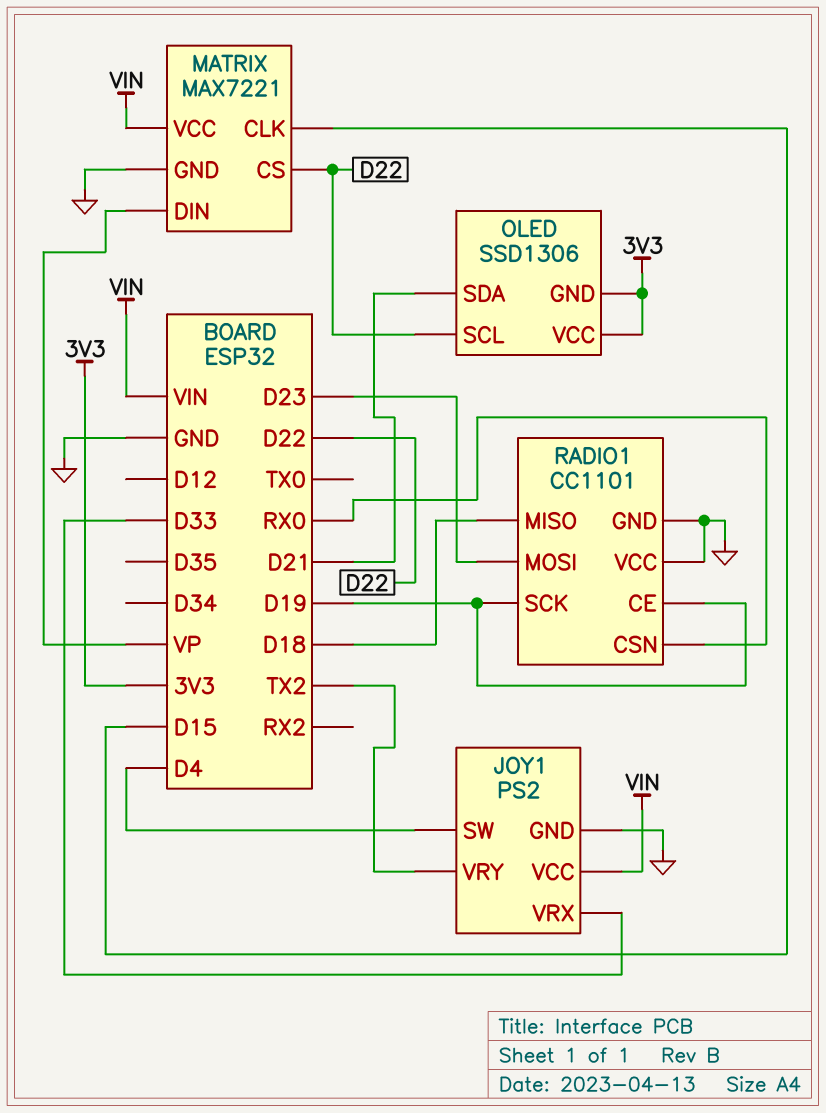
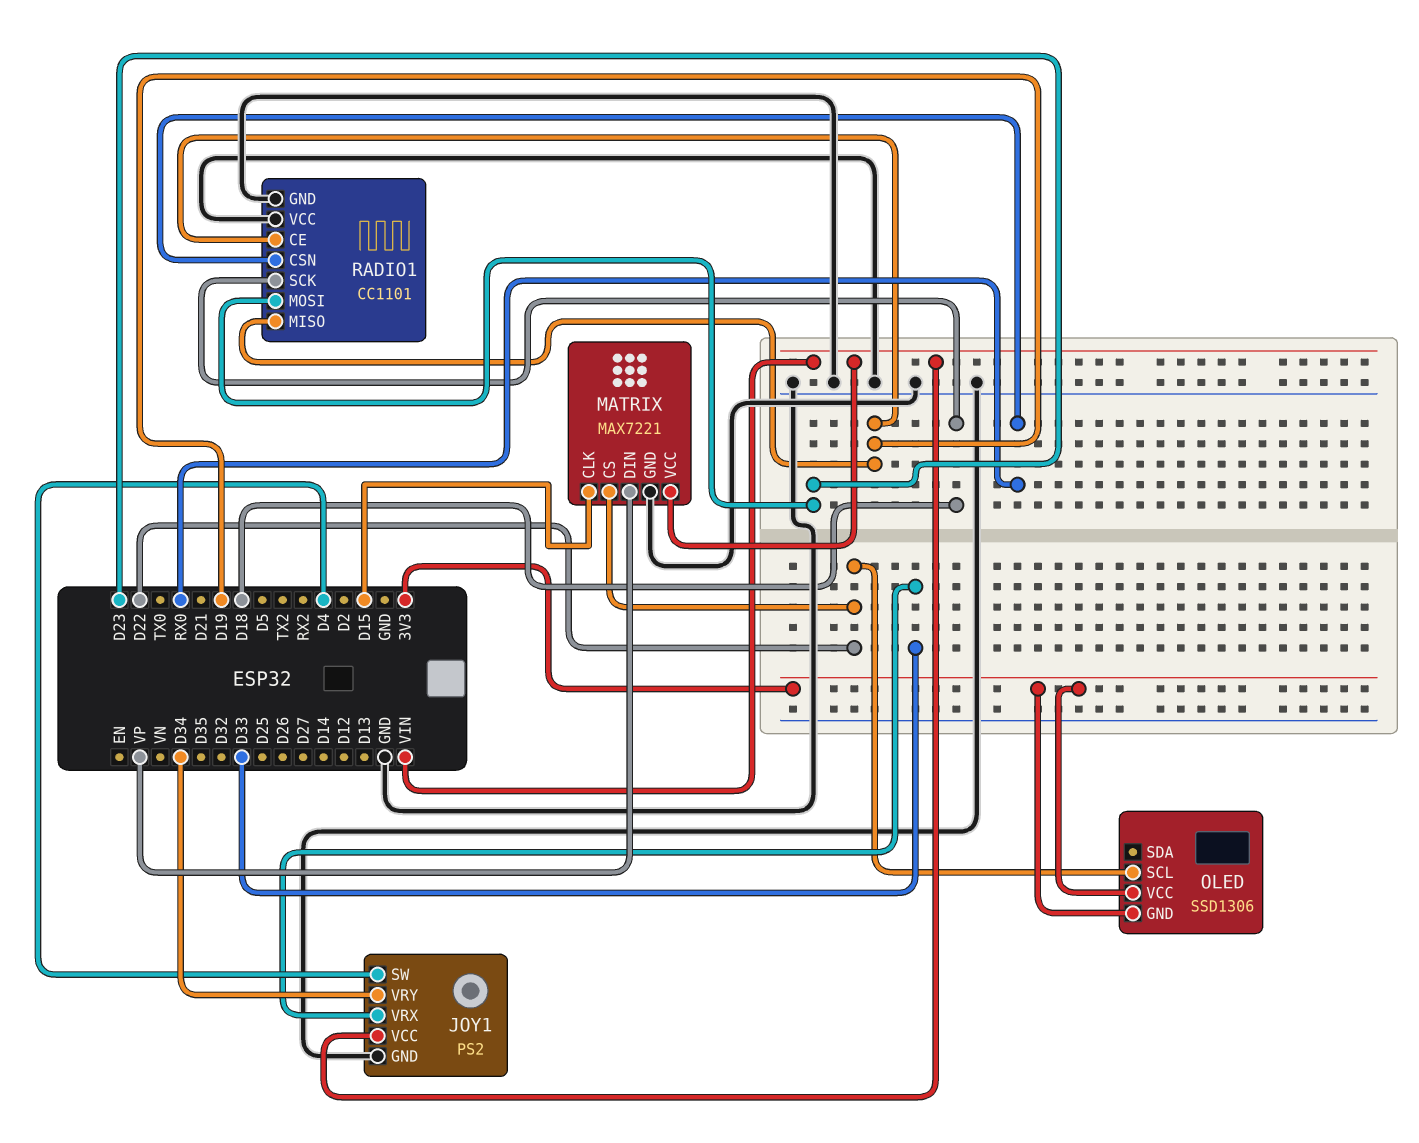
JOY1 pin VRY: TX2 -> D34
OLED pin SDA: D21 -> none
RADIO1 pin MISO: D18 -> D19
RADIO1 pin SCK: D19 -> D18

